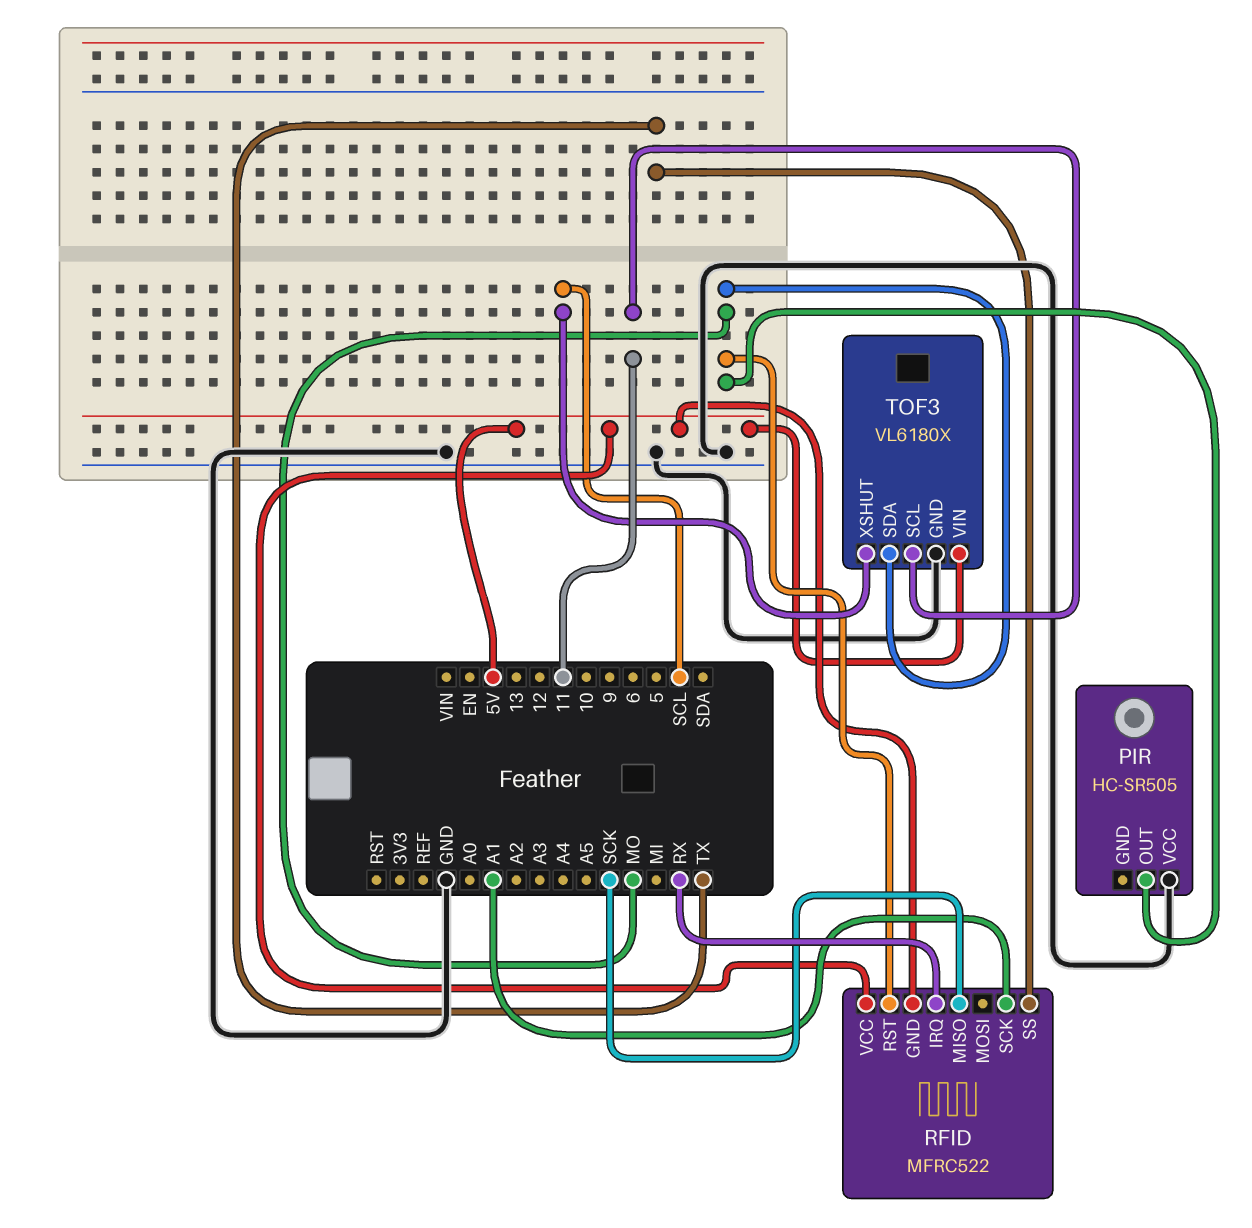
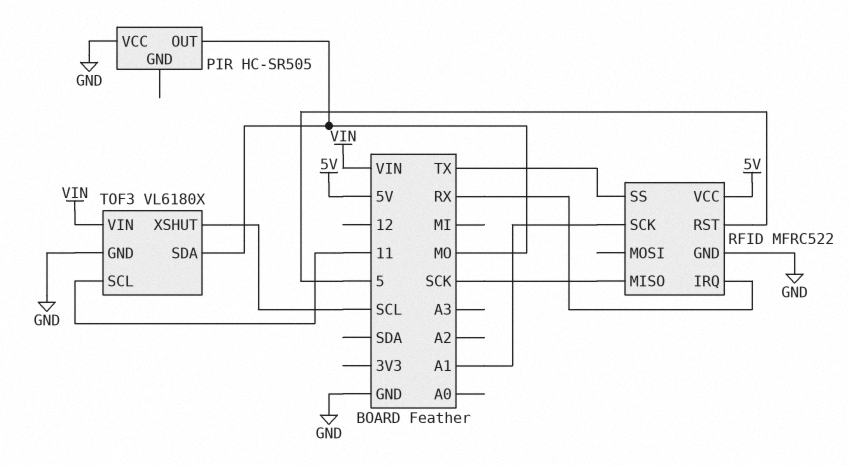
RFID pin GND: 5V -> GND
RFID pin RST: MO -> 5
TOF3 pin VIN: 5V -> VIN

